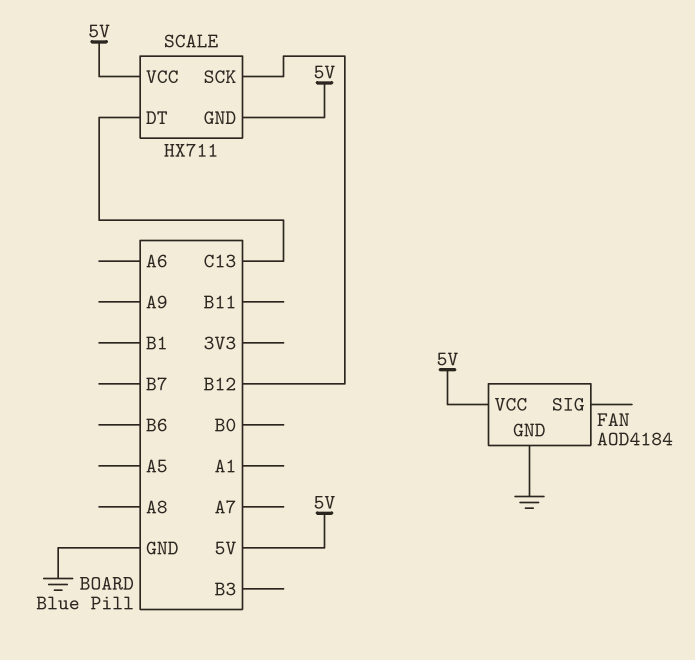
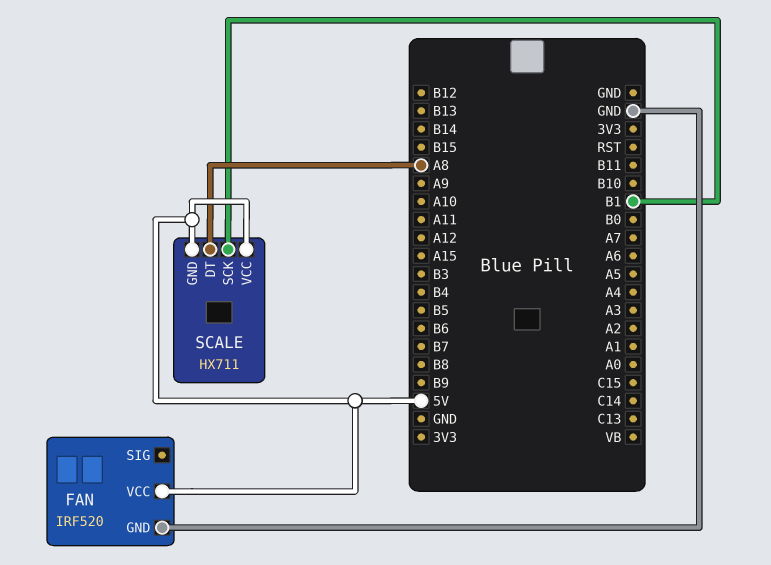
FAN: AOD4184 -> IRF520
SCALE pin DT: C13 -> A8
SCALE pin SCK: B12 -> B1

